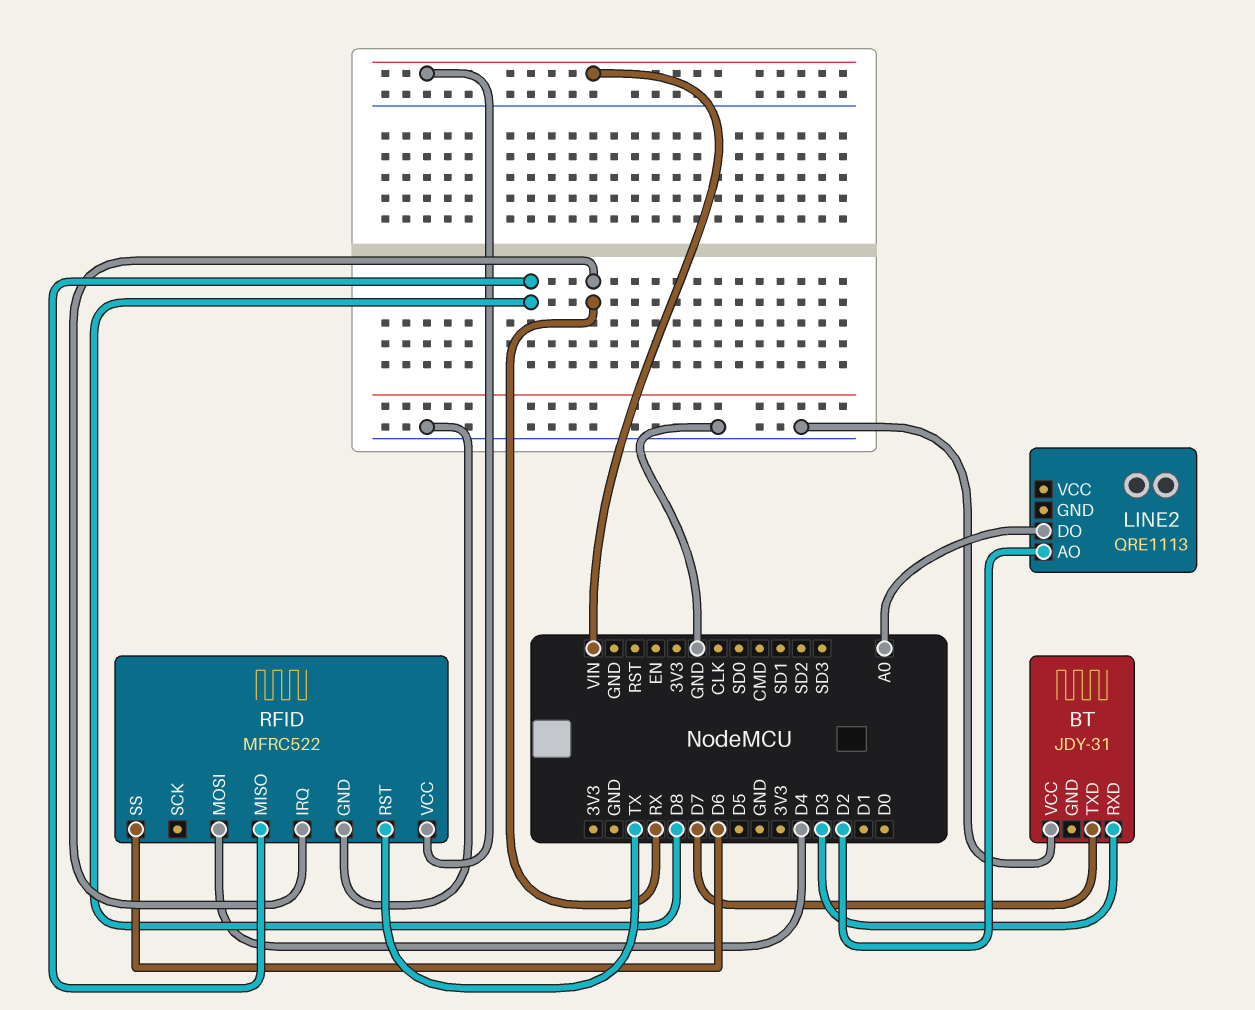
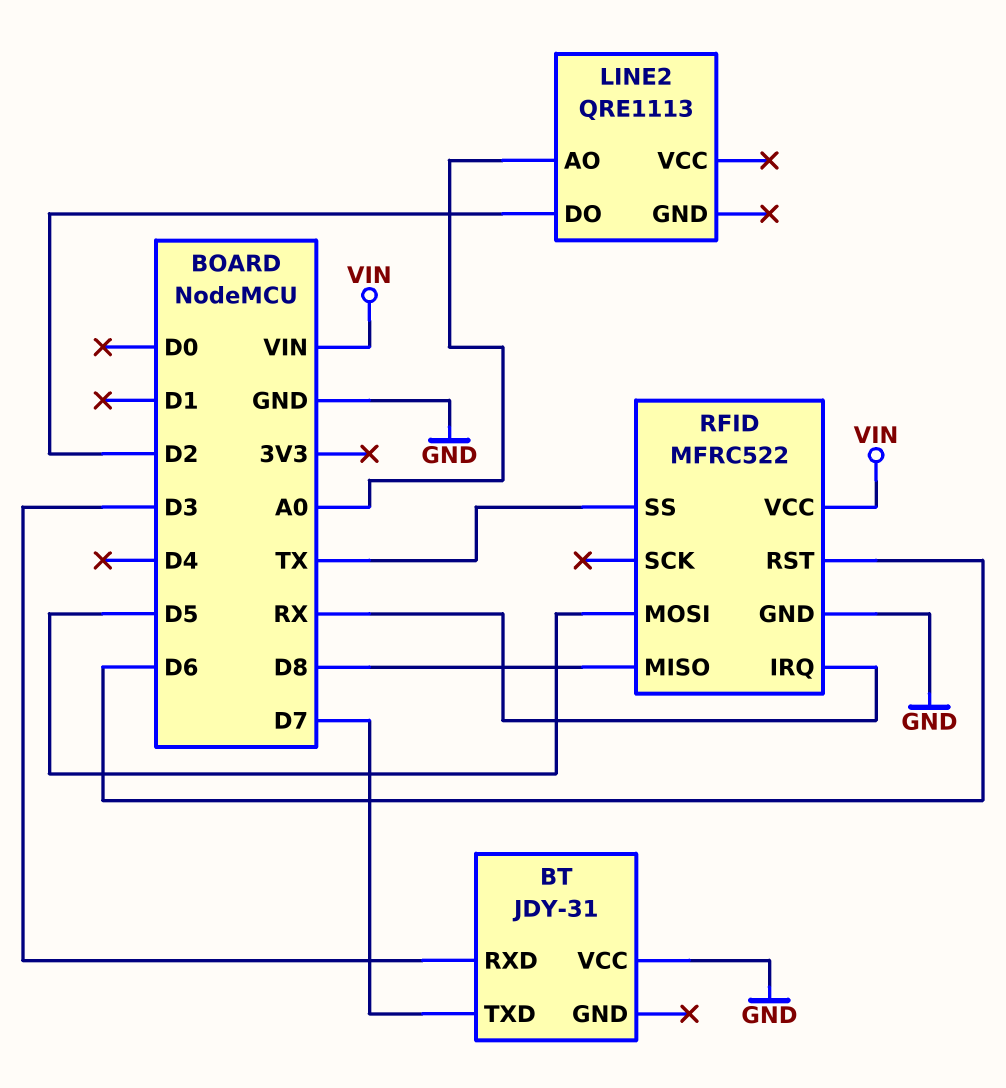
LINE2 pin AO: D2 -> A0
LINE2 pin DO: A0 -> D2
RFID pin MOSI: D4 -> D5
RFID pin RST: TX -> D6
RFID pin SS: D6 -> TX

